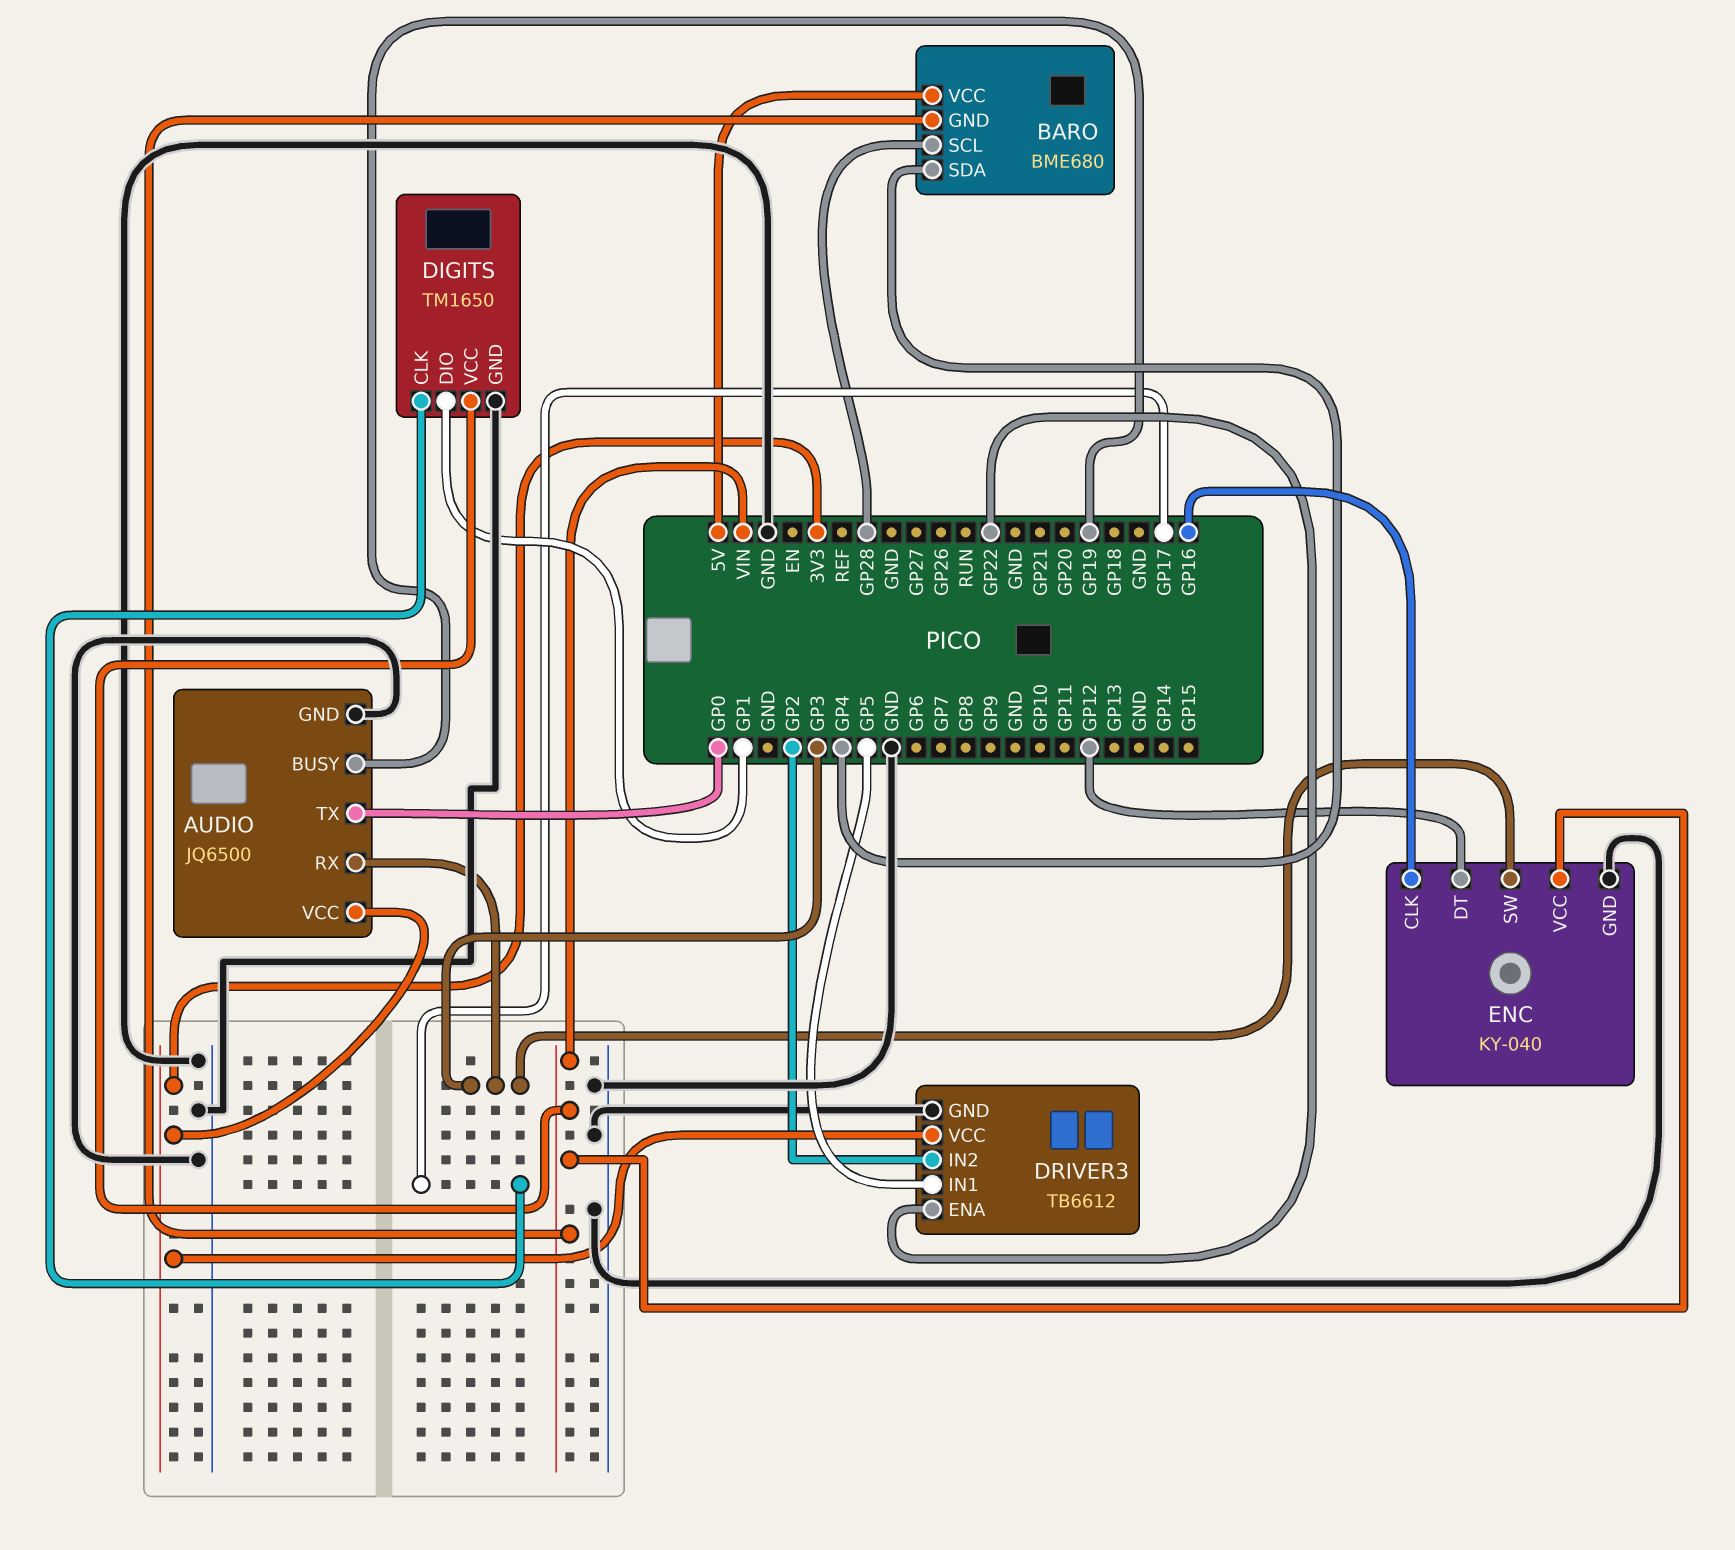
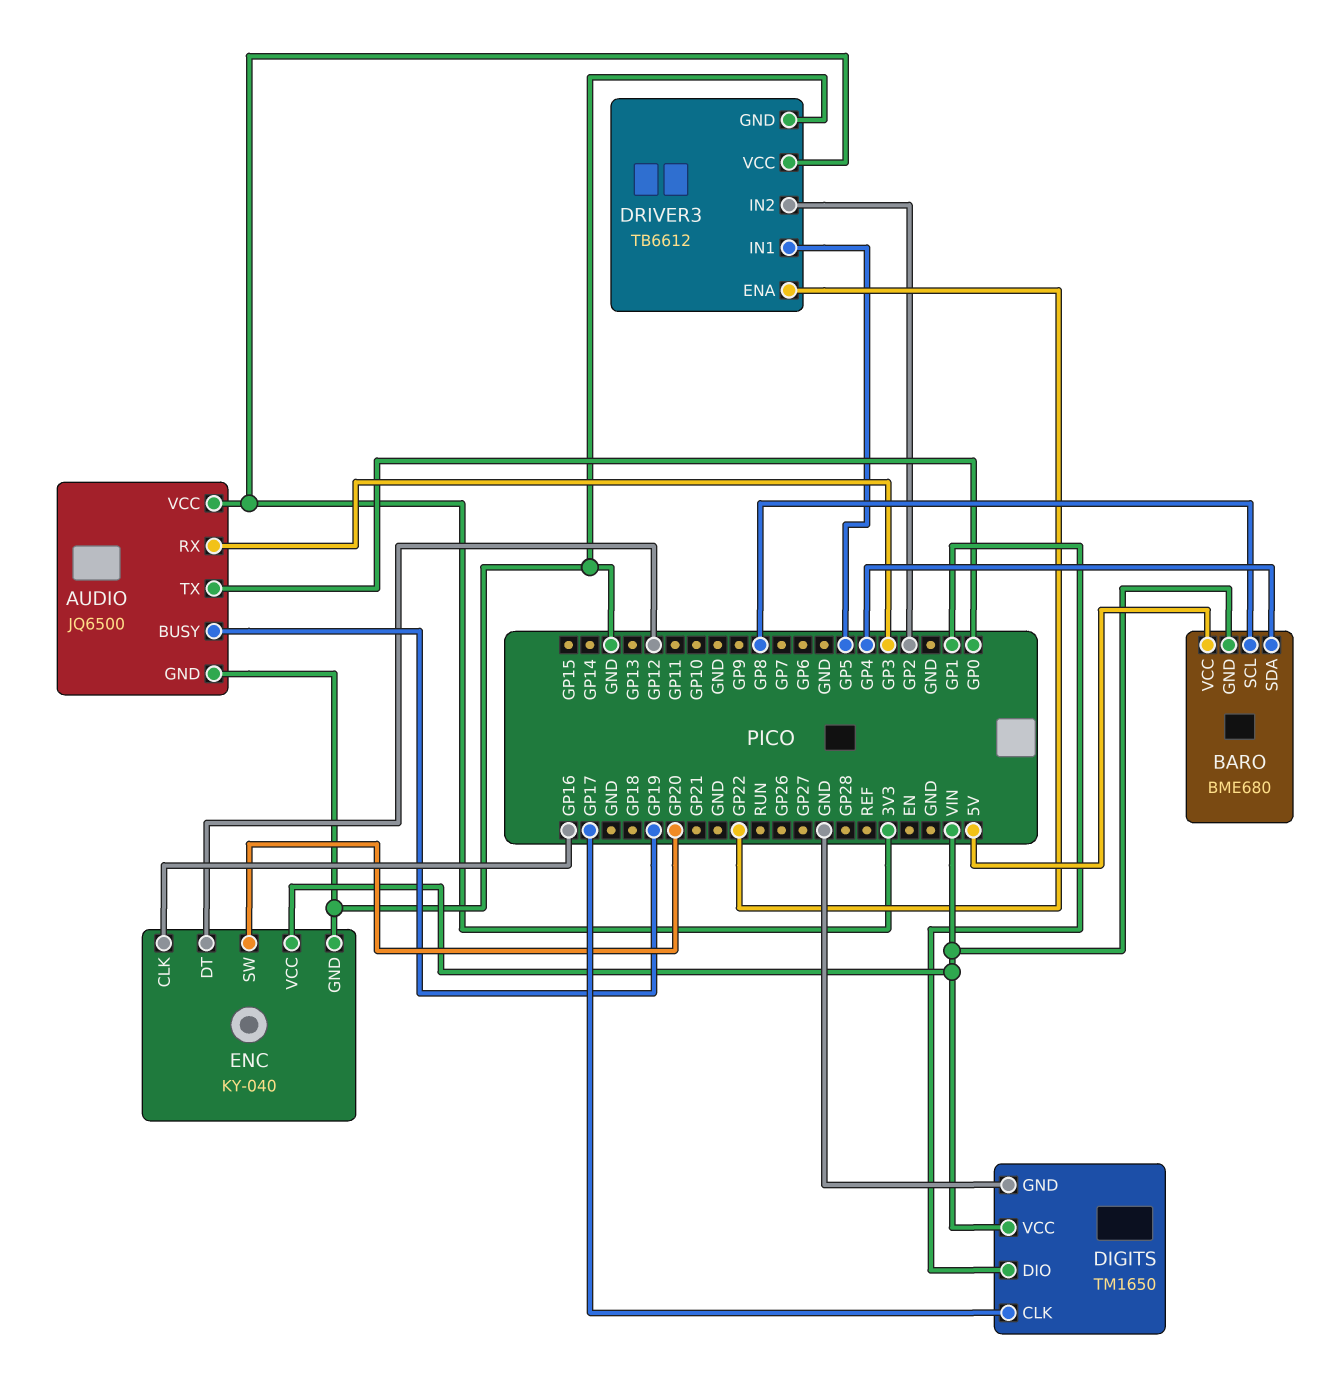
BARO pin SCL: GP28 -> GP8
ENC pin SW: GP3 -> GP20

